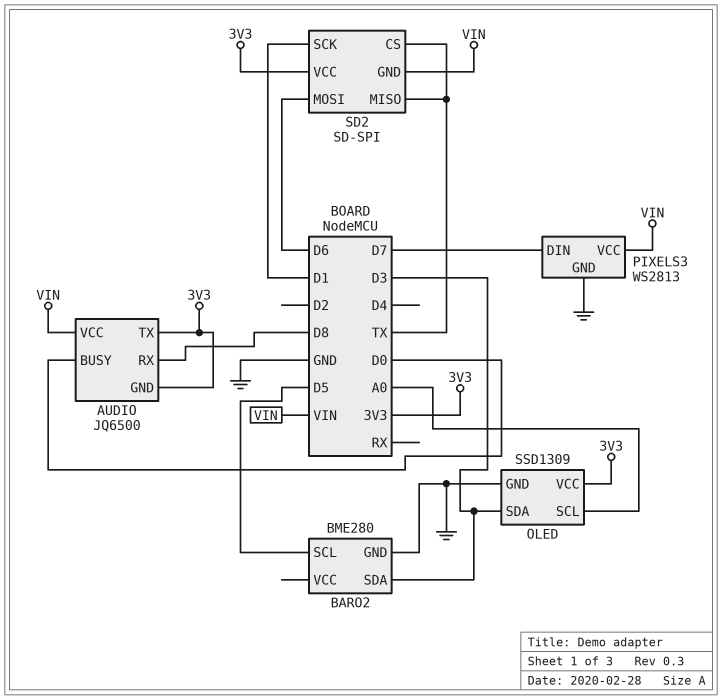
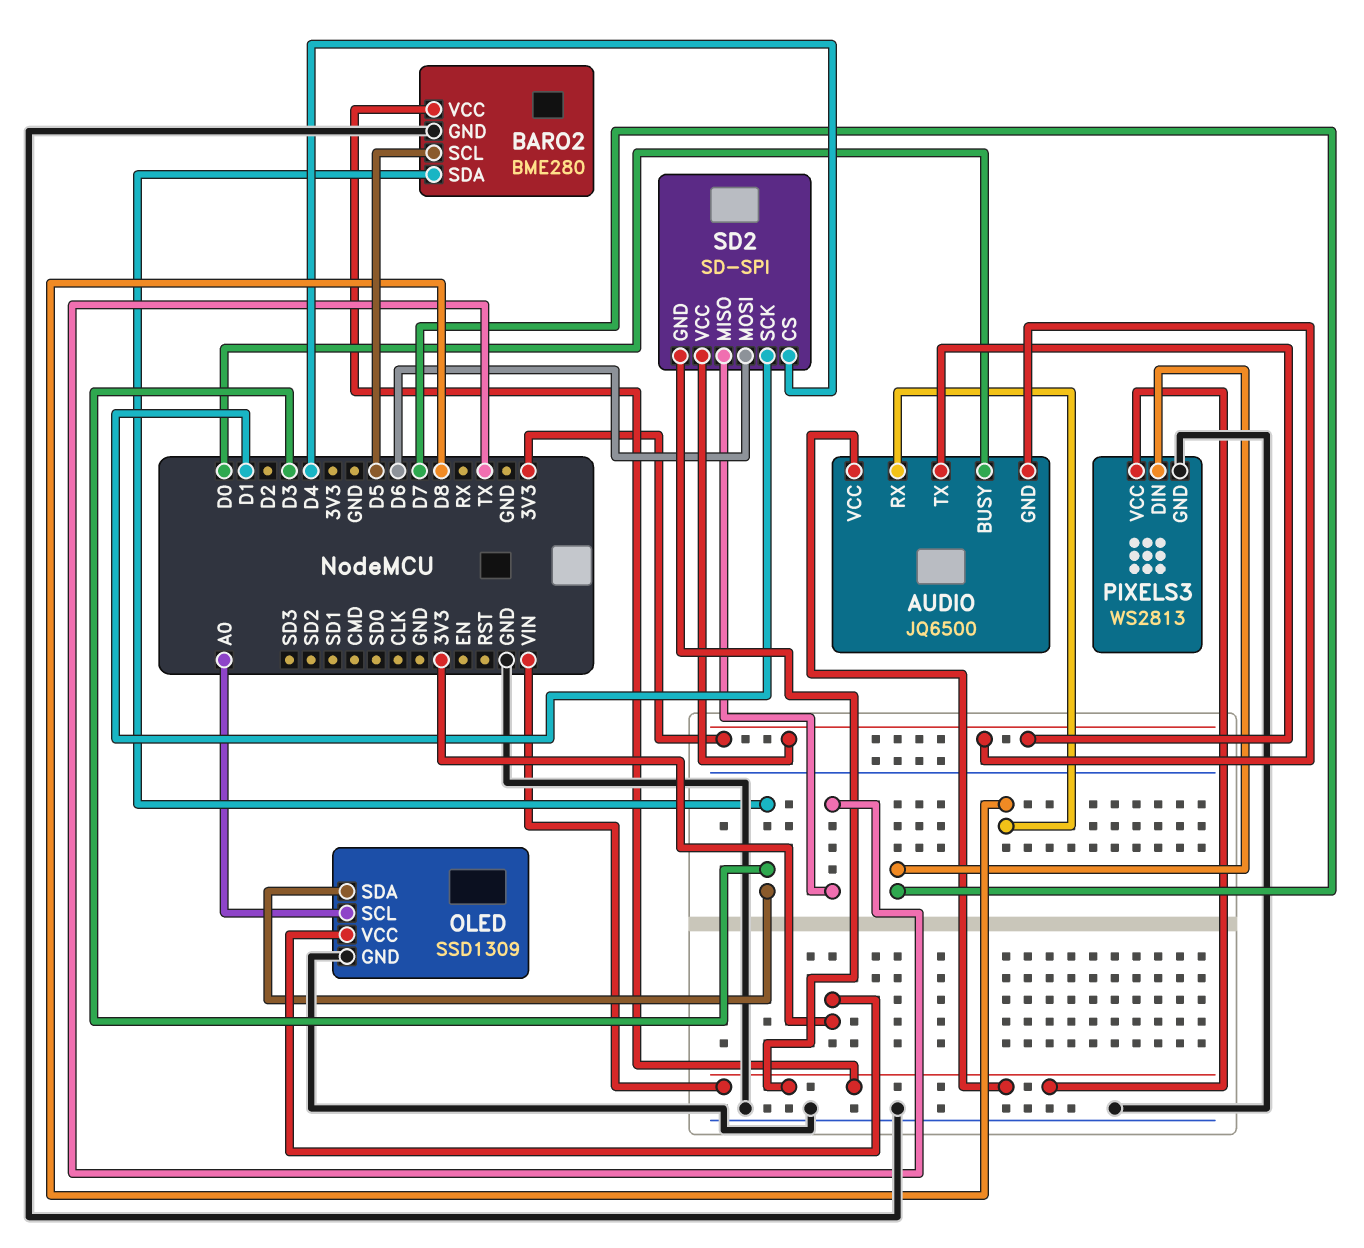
BARO2 pin VCC: none -> VIN
SD2 pin CS: TX -> D4

